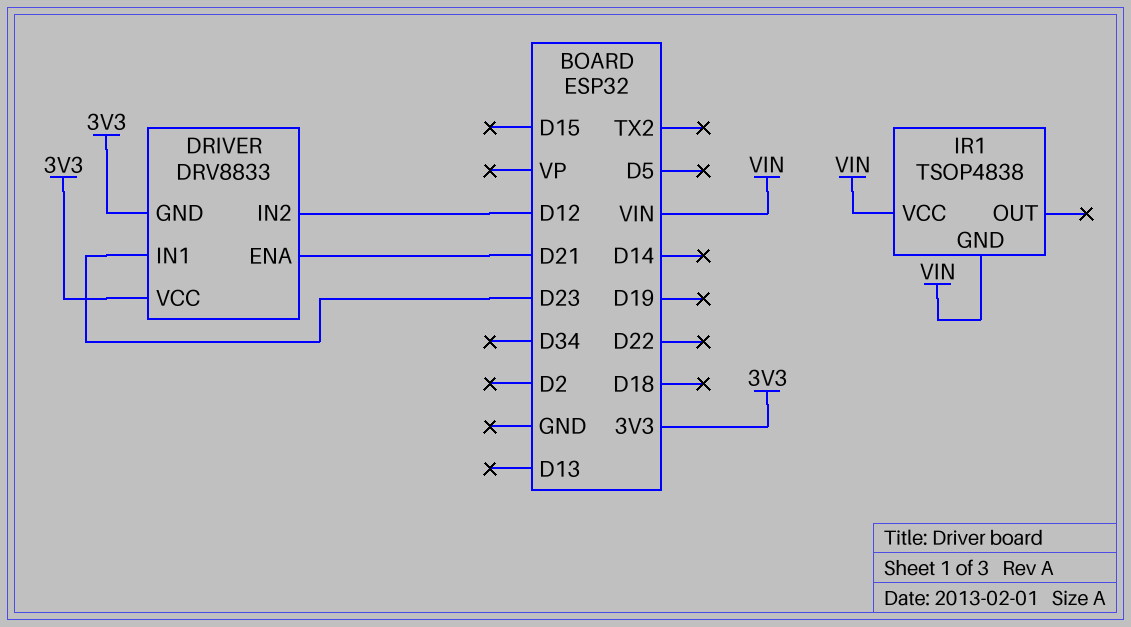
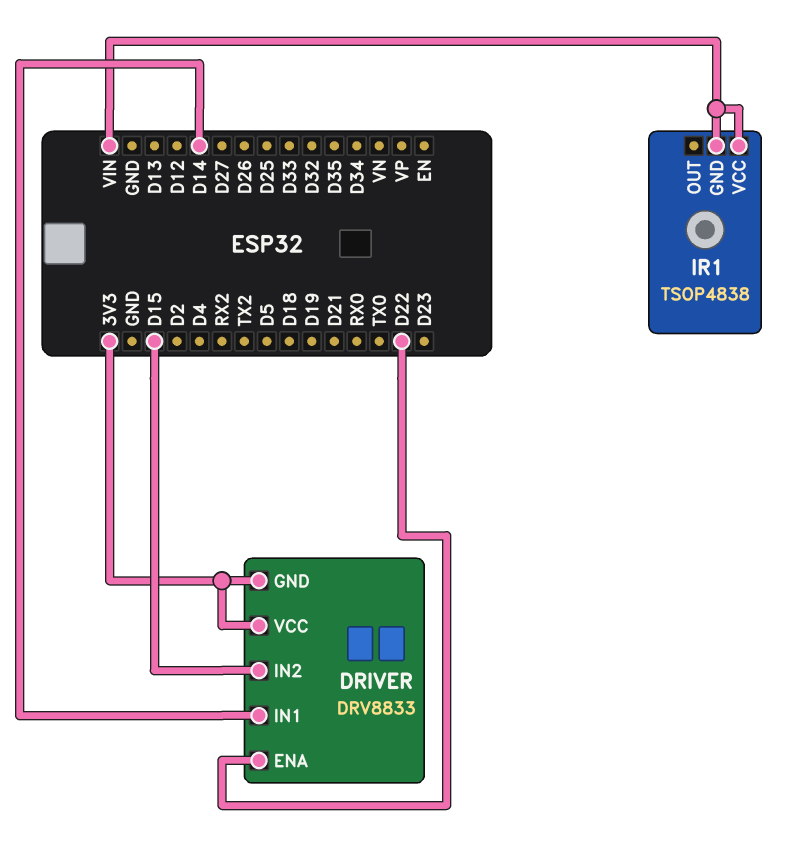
DRIVER pin ENA: D21 -> D22
DRIVER pin IN1: D23 -> D14
DRIVER pin IN2: D12 -> D15

